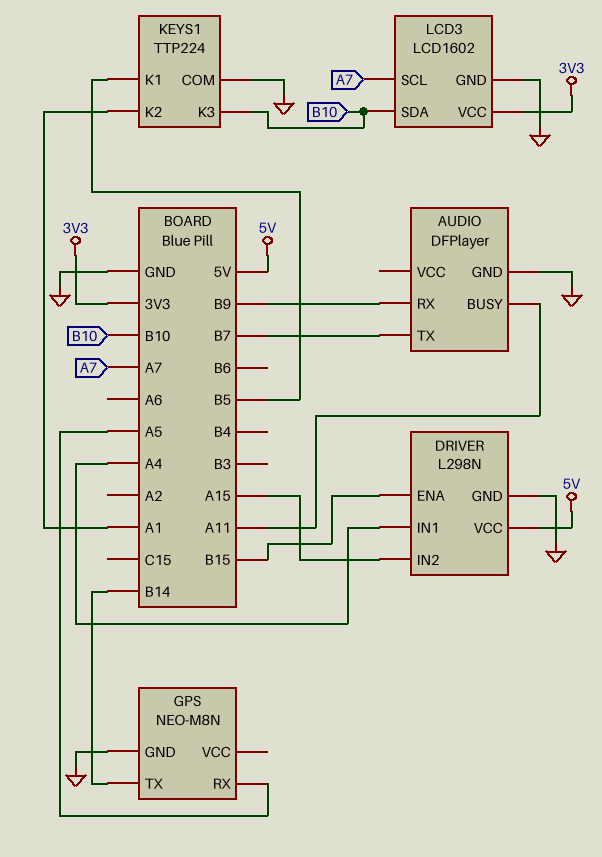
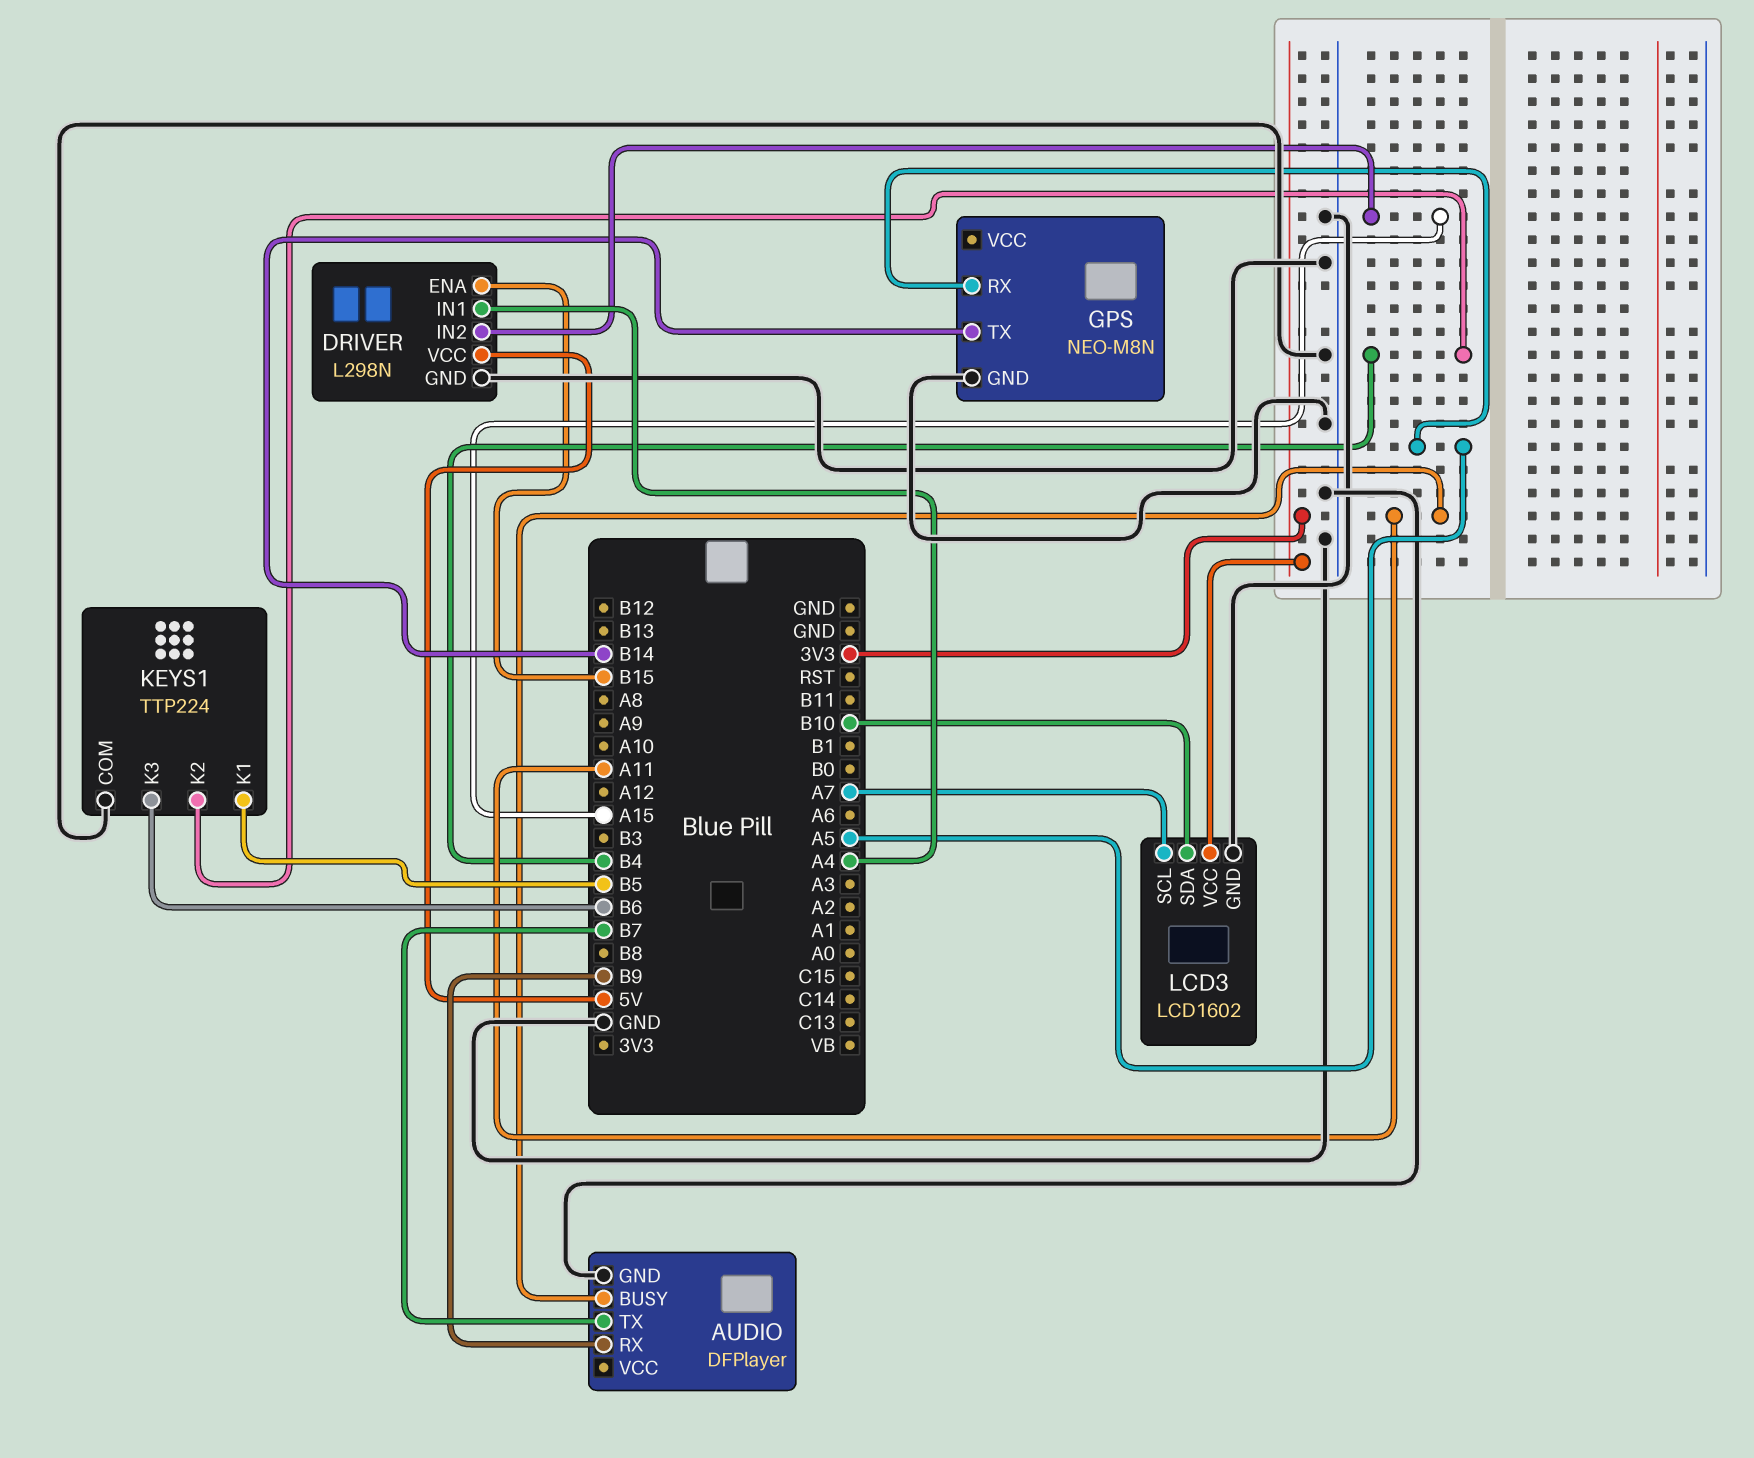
KEYS1 pin K2: A1 -> B4
KEYS1 pin K3: B10 -> B6

